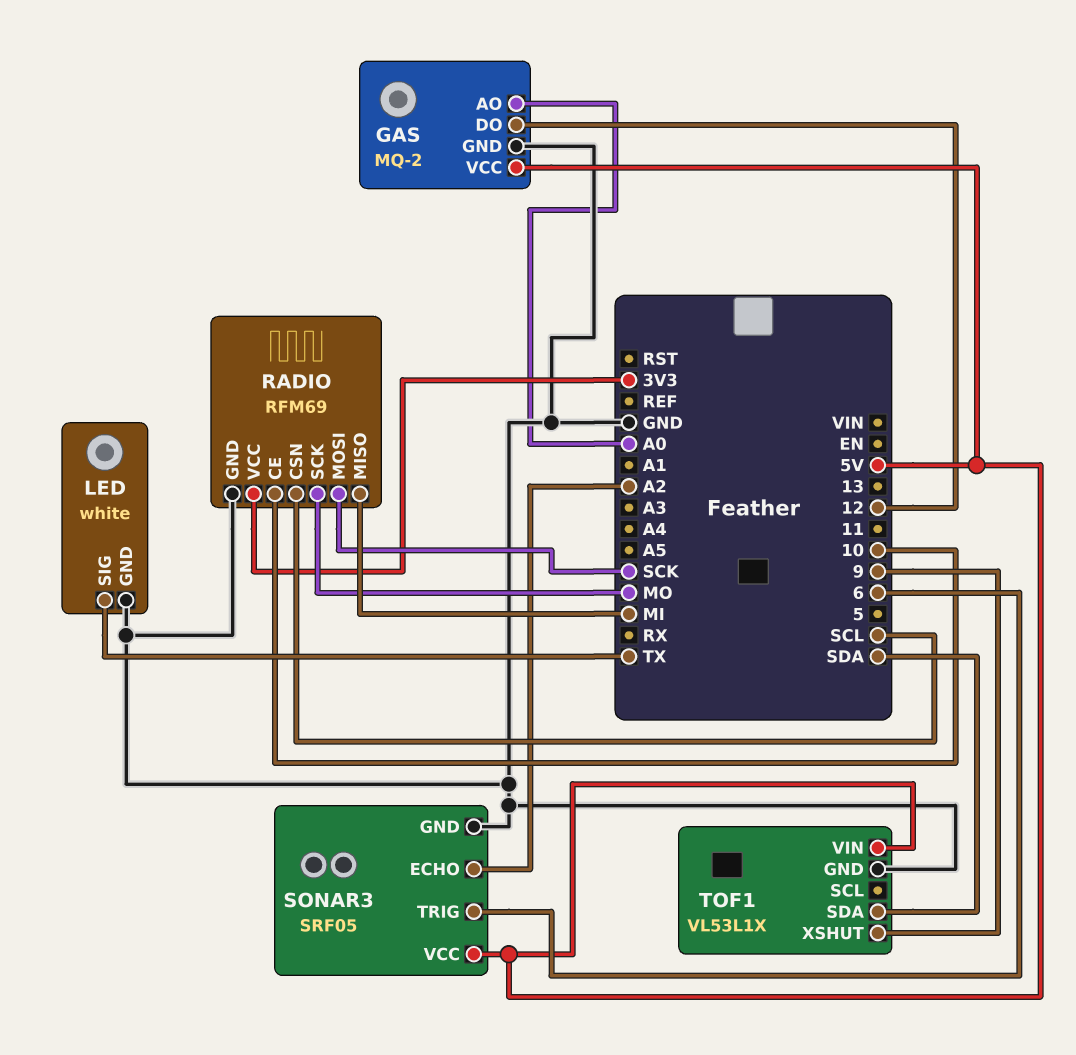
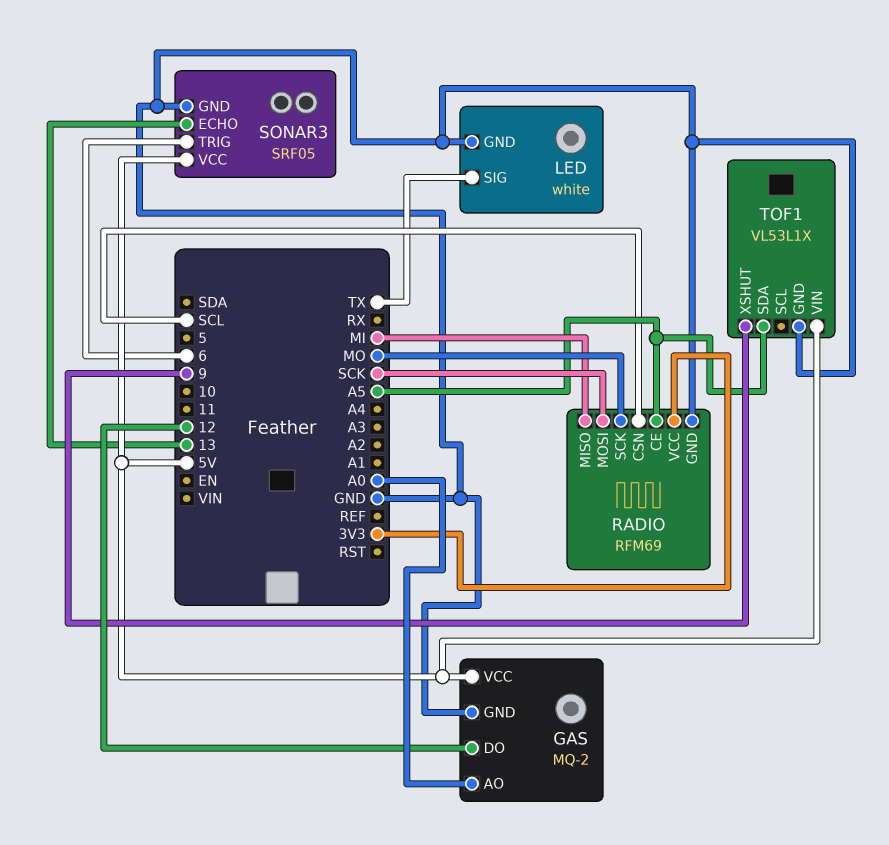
RADIO pin CE: 10 -> A5
SONAR3 pin ECHO: A2 -> 13
TOF1 pin SDA: SDA -> A5

